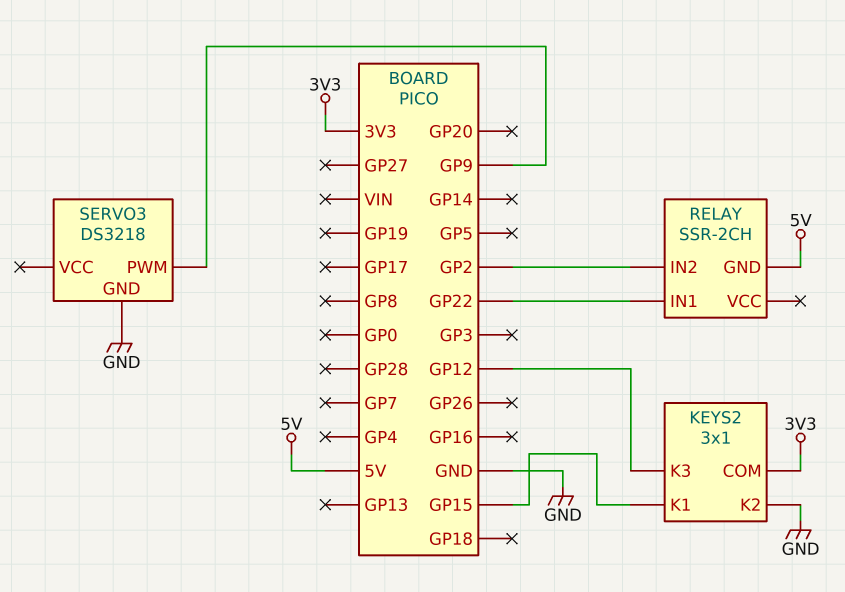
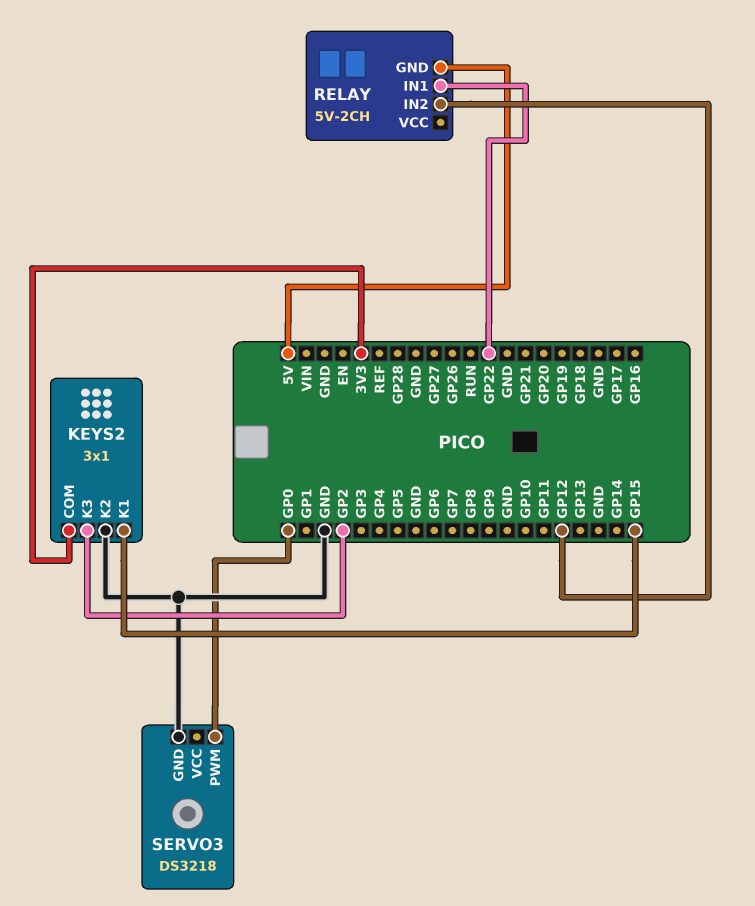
KEYS2 pin K3: GP12 -> GP2
RELAY: SSR-2CH -> 5V-2CH
RELAY pin IN2: GP2 -> GP12
SERVO3 pin PWM: GP9 -> GP0

